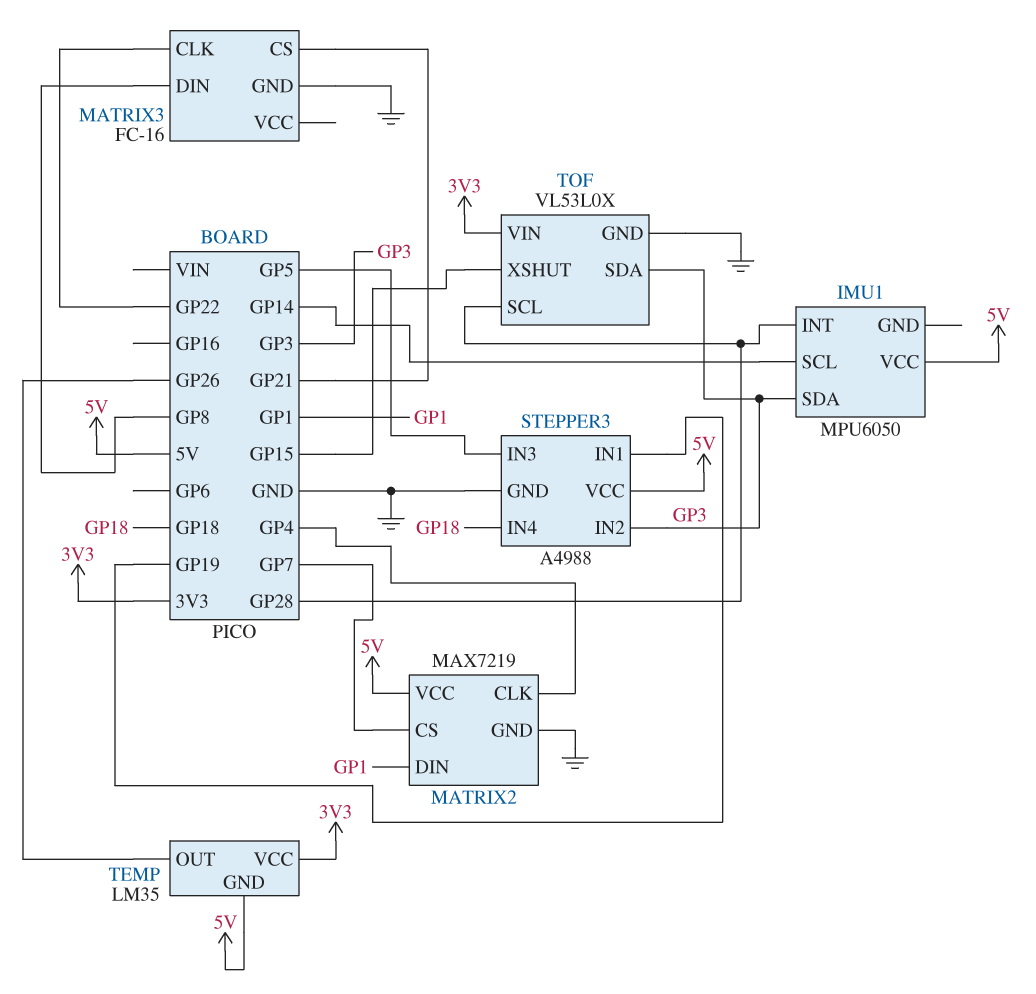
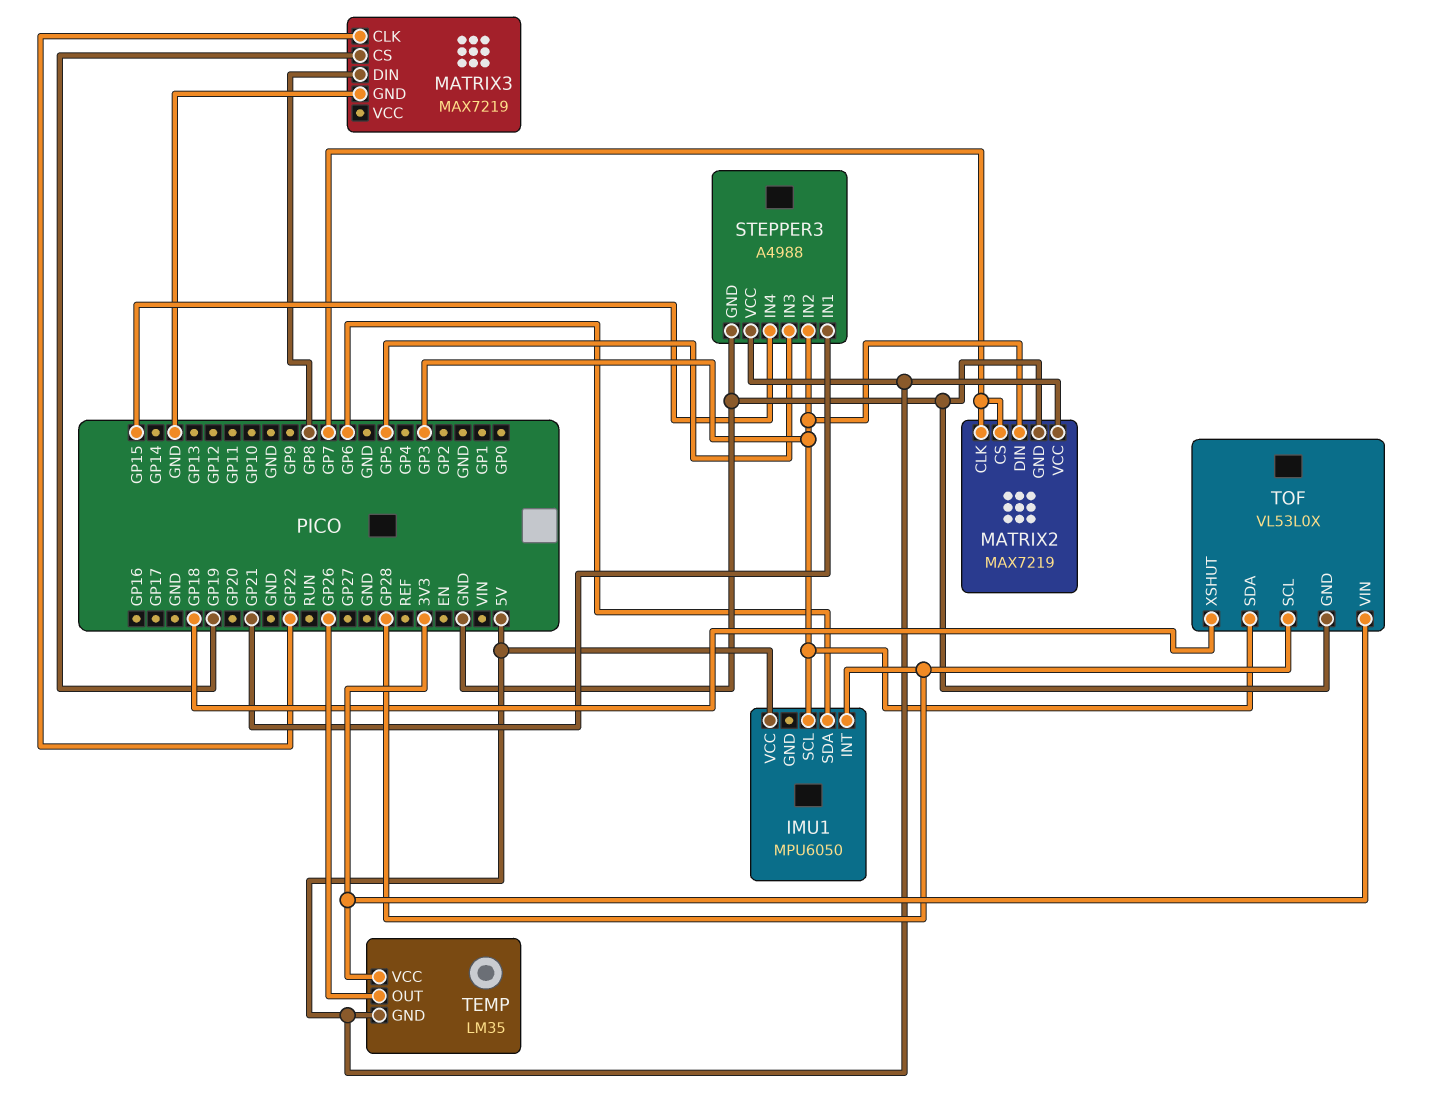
IMU1 pin SCL: GP14 -> GP3
IMU1 pin SDA: GP3 -> GP6
MATRIX2 pin CLK: GP4 -> GP7
MATRIX2 pin DIN: GP1 -> GP3
MATRIX3: FC-16 -> MAX7219
MATRIX3 pin CS: GP21 -> GP19
STEPPER3 pin IN1: GP19 -> GP21
STEPPER3 pin IN4: GP18 -> GP15
TOF pin XSHUT: GP15 -> GP18

